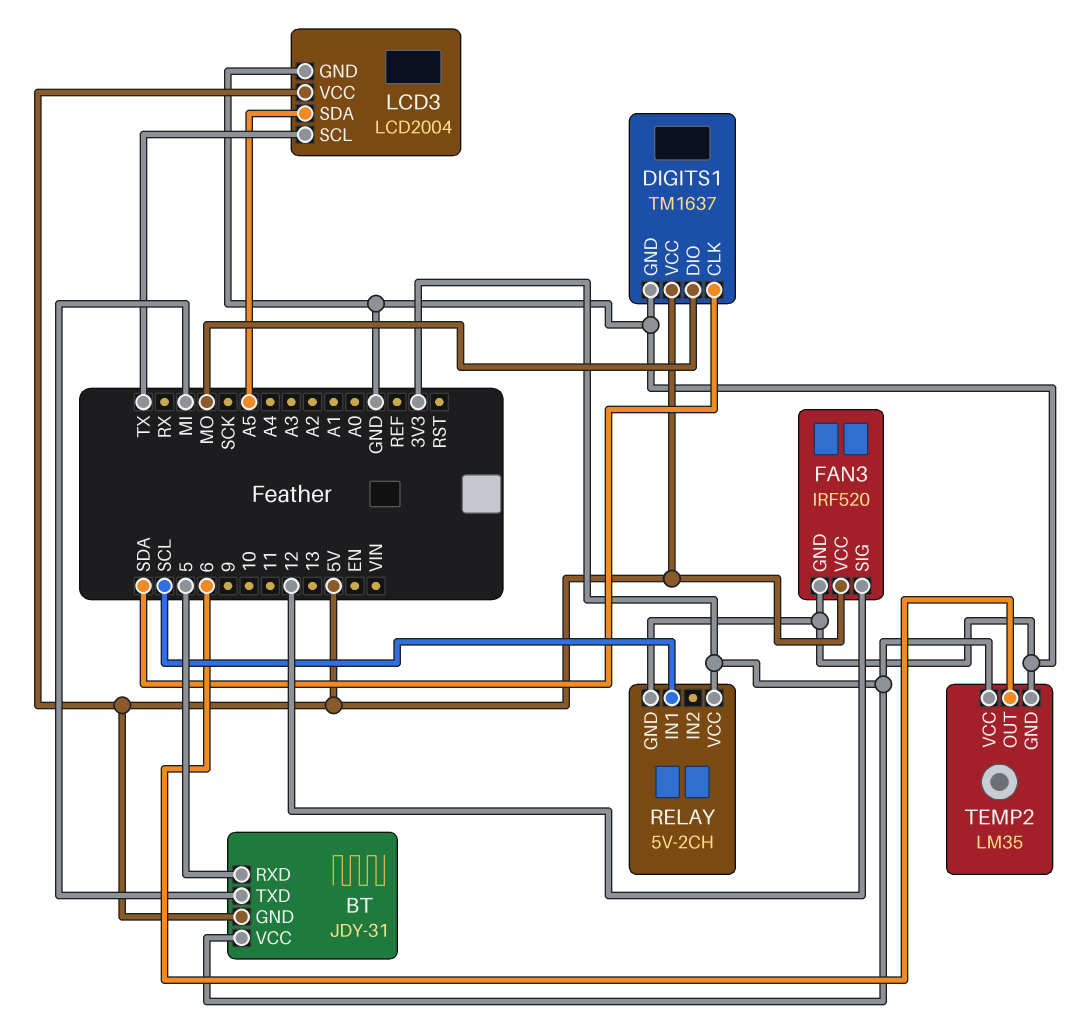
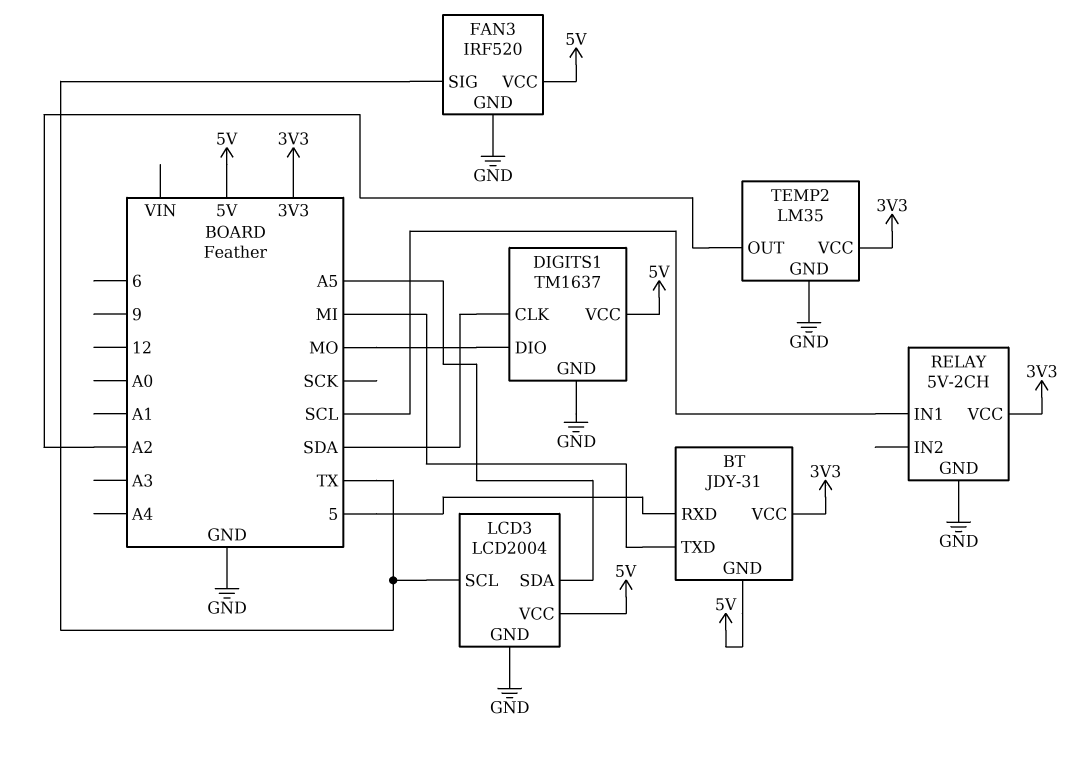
FAN3 pin SIG: 12 -> TX
TEMP2 pin OUT: 6 -> A2

